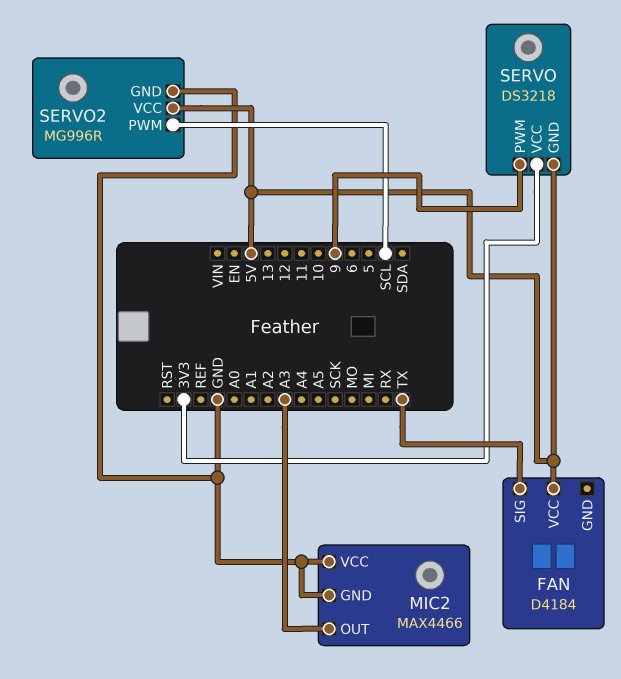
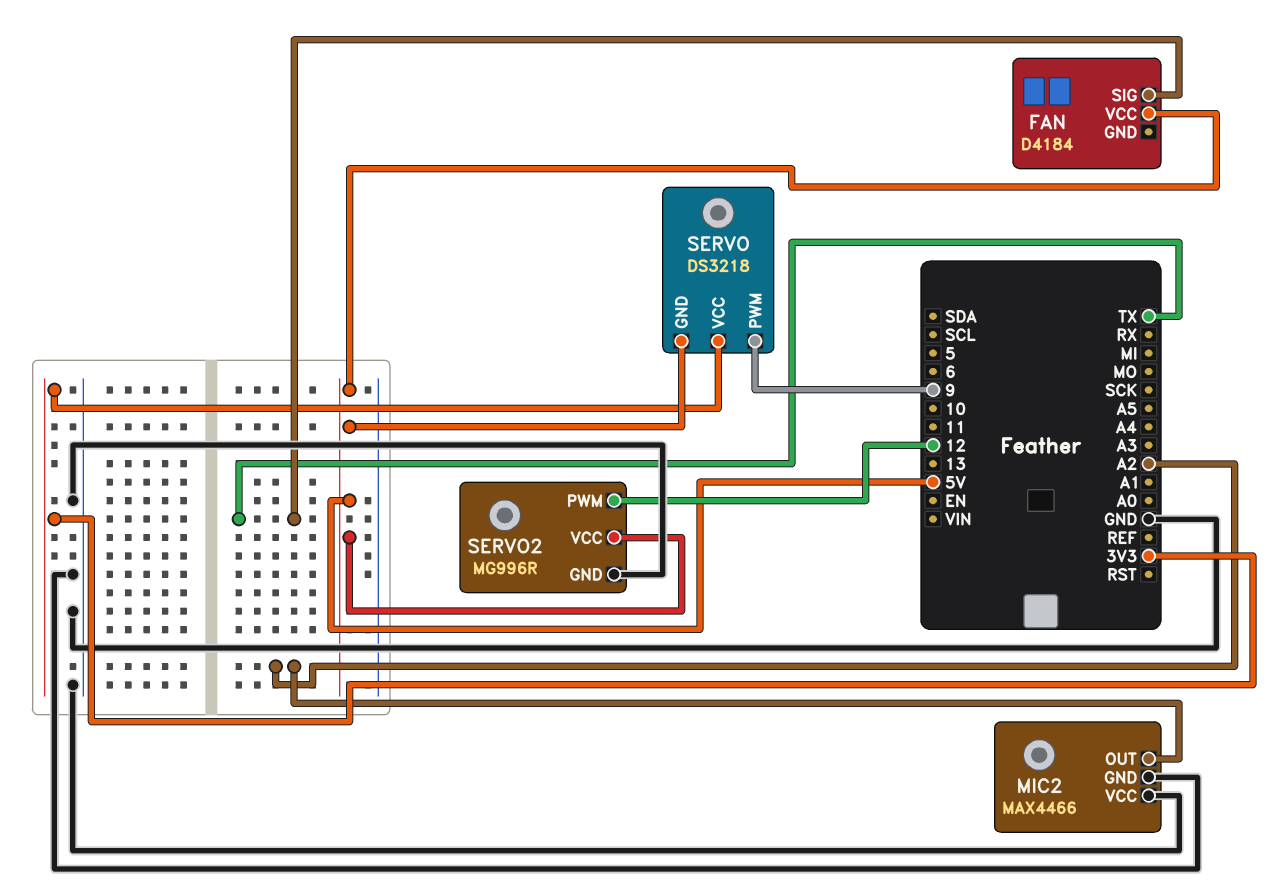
MIC2 pin OUT: A3 -> A2
SERVO2 pin PWM: SCL -> 12

